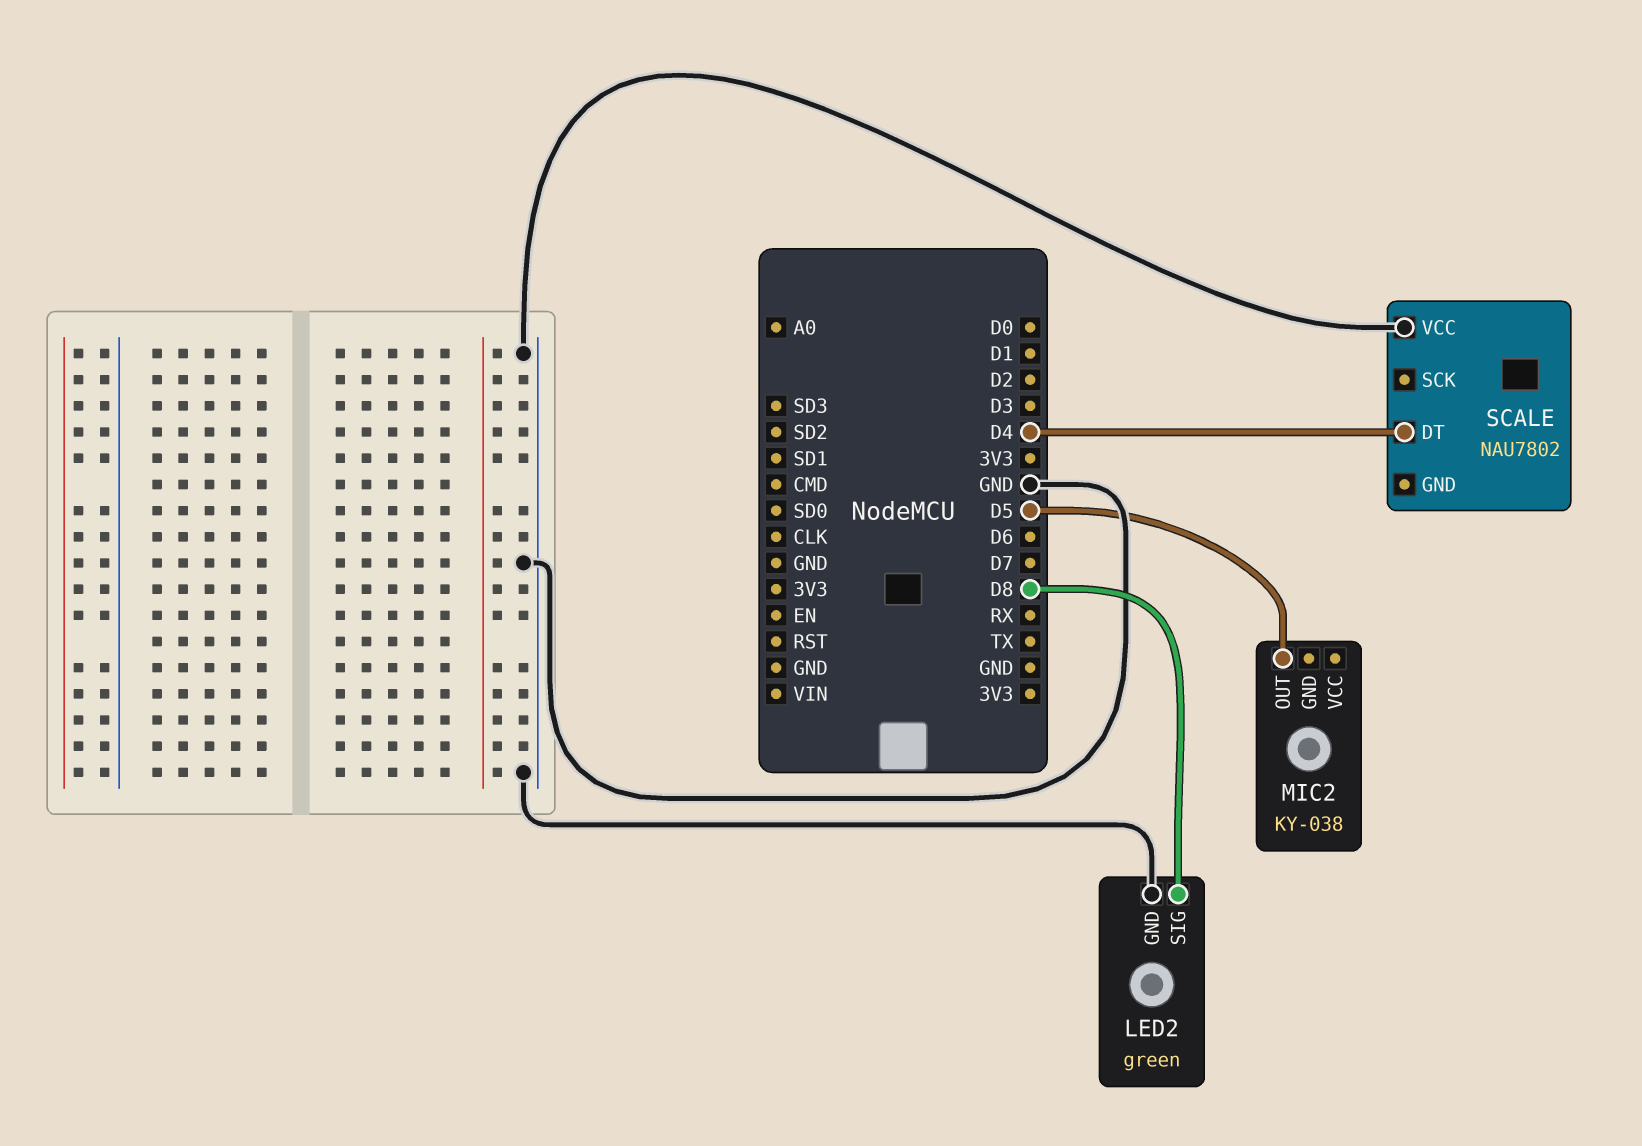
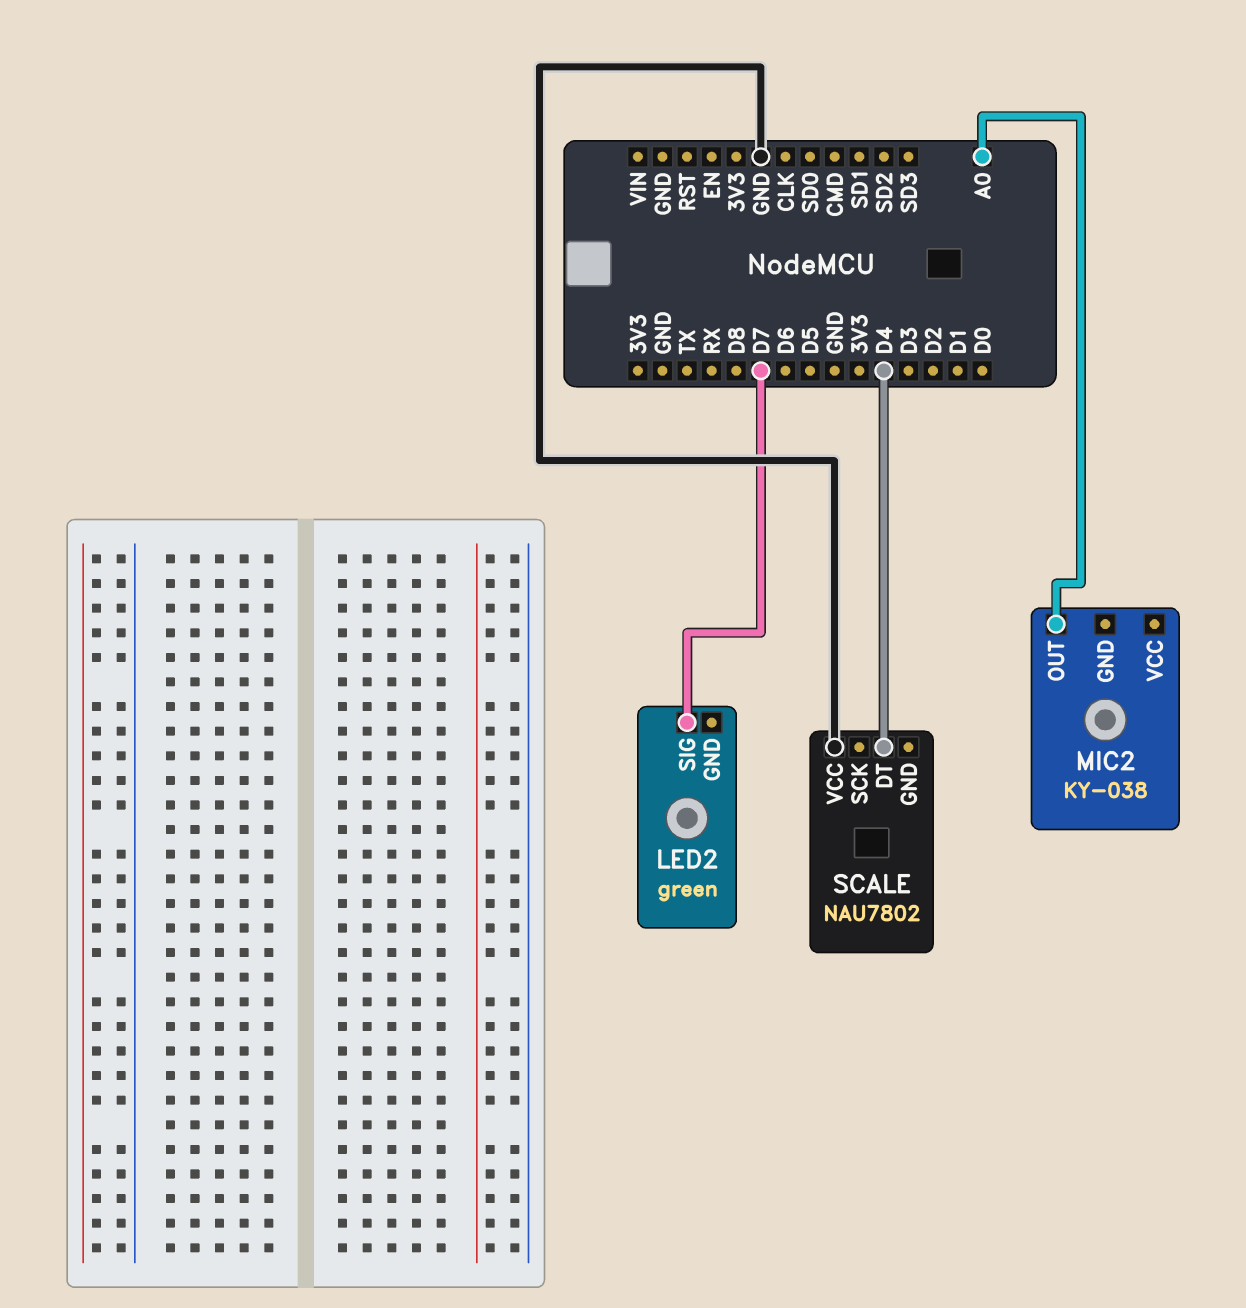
LED2 pin GND: GND -> none
LED2 pin SIG: D8 -> D7
MIC2 pin OUT: D5 -> A0

